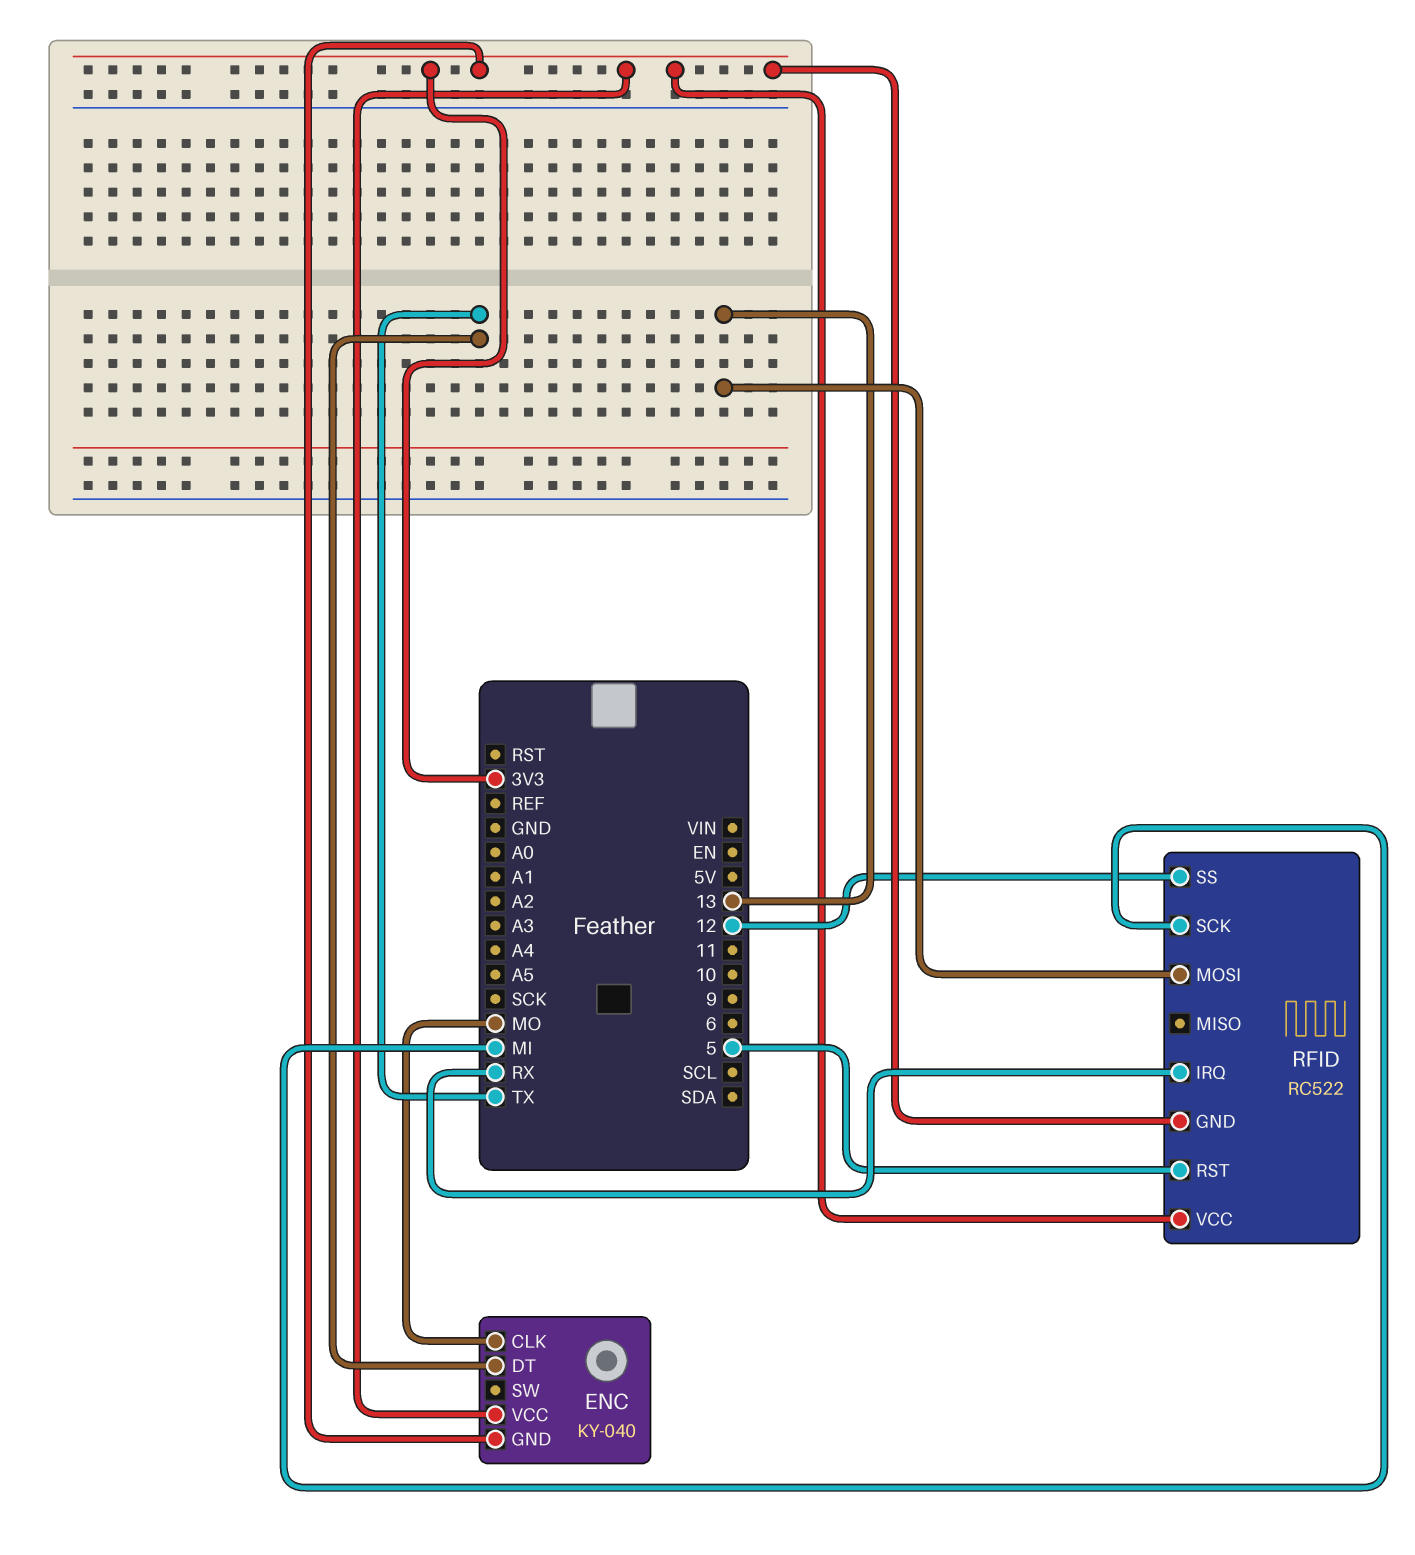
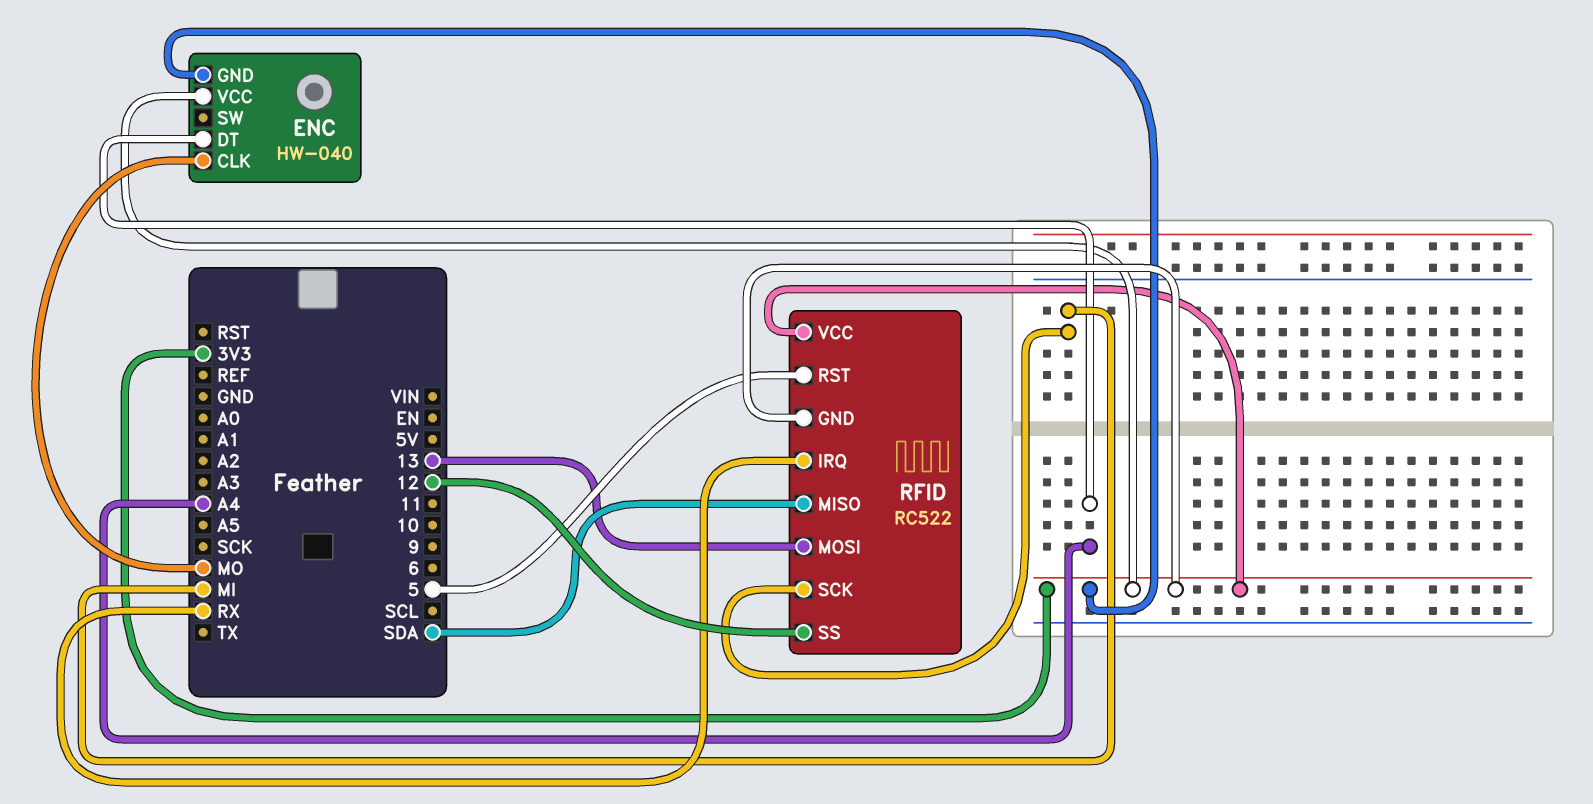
ENC: KY-040 -> HW-040
ENC pin DT: TX -> A4
RFID pin MISO: none -> SDA

